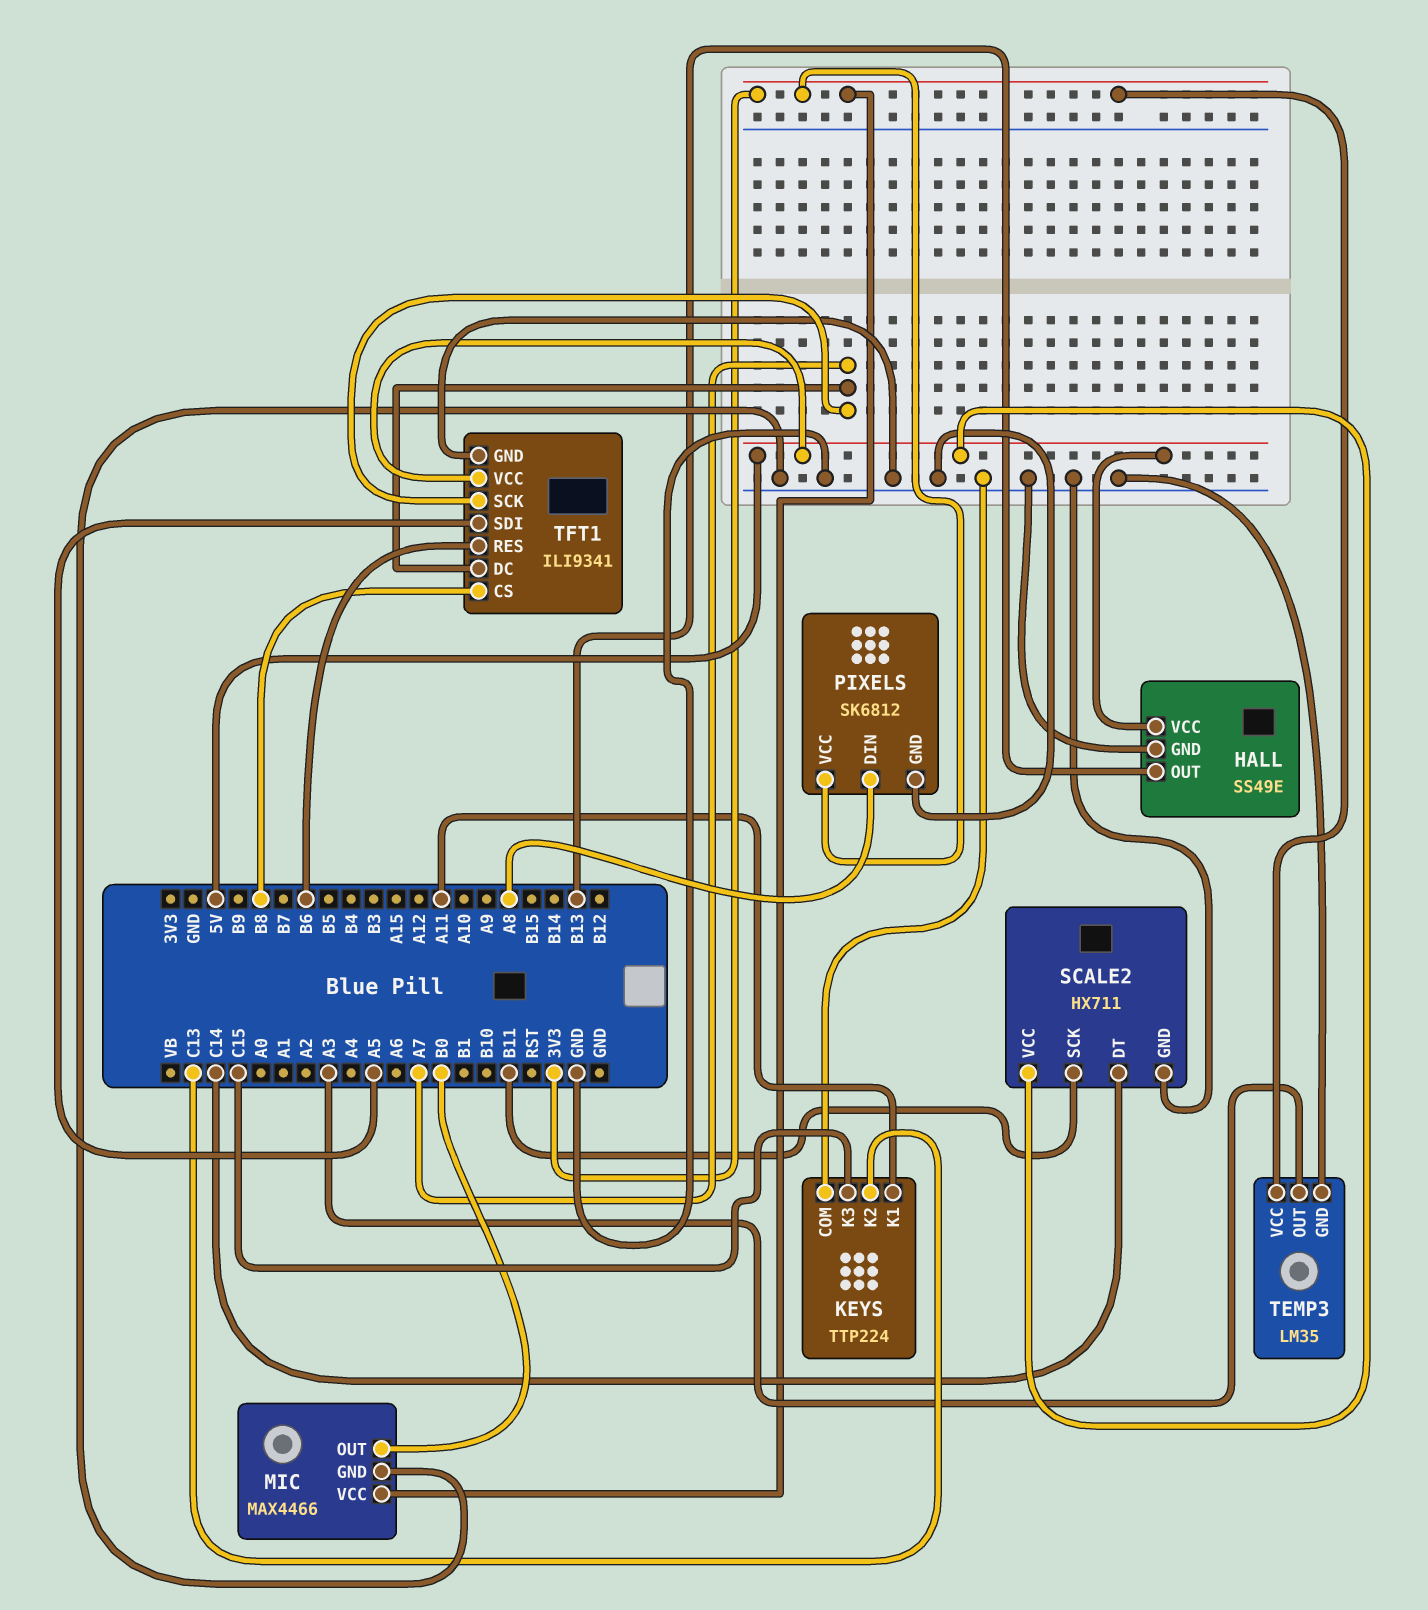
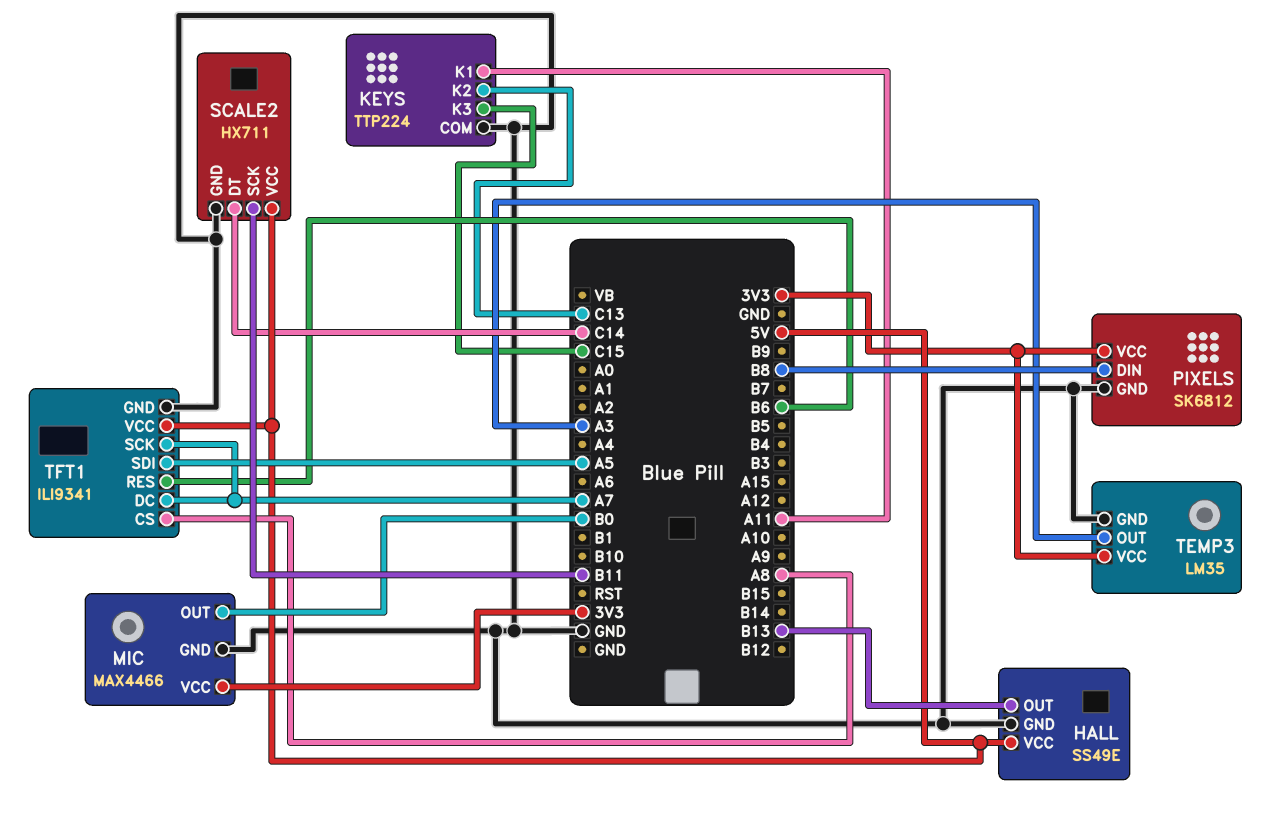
PIXELS pin DIN: A8 -> B8
TFT1 pin CS: B8 -> A8

